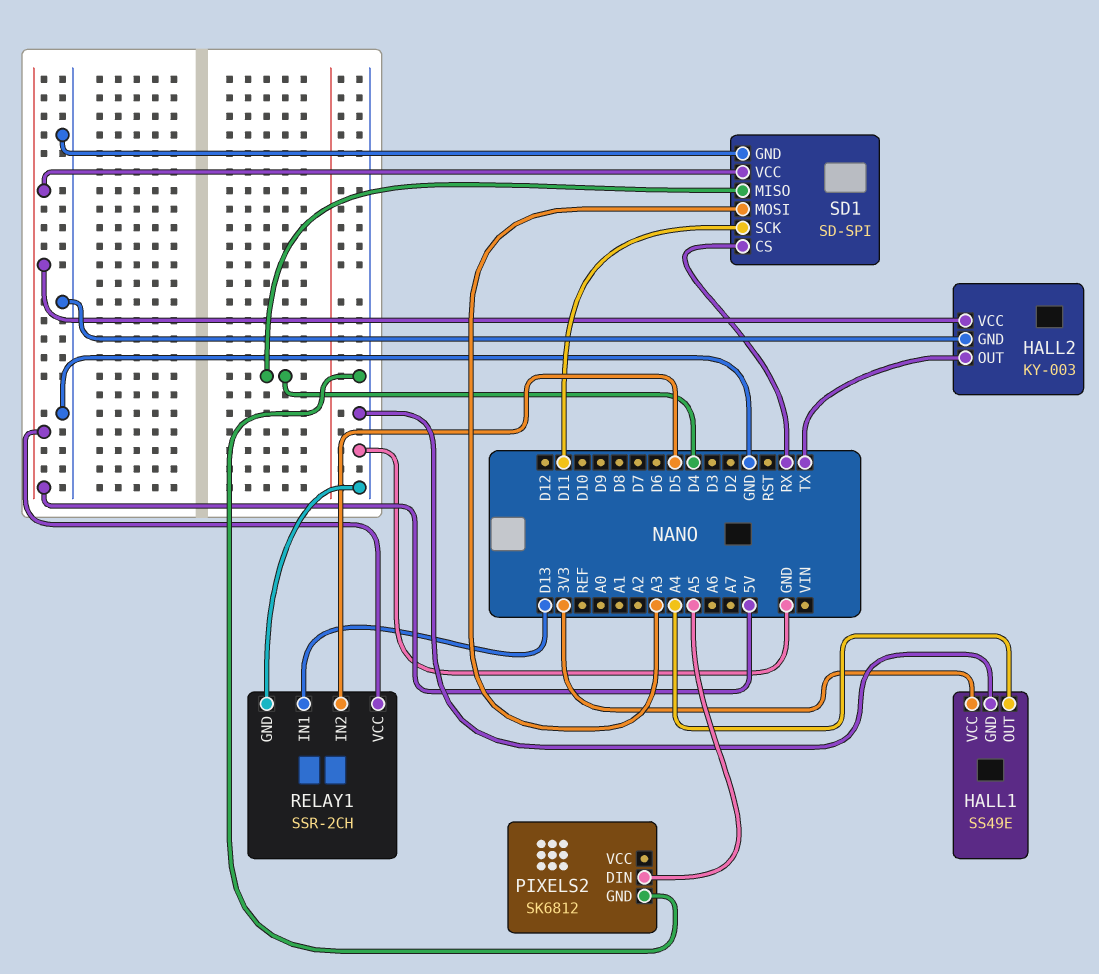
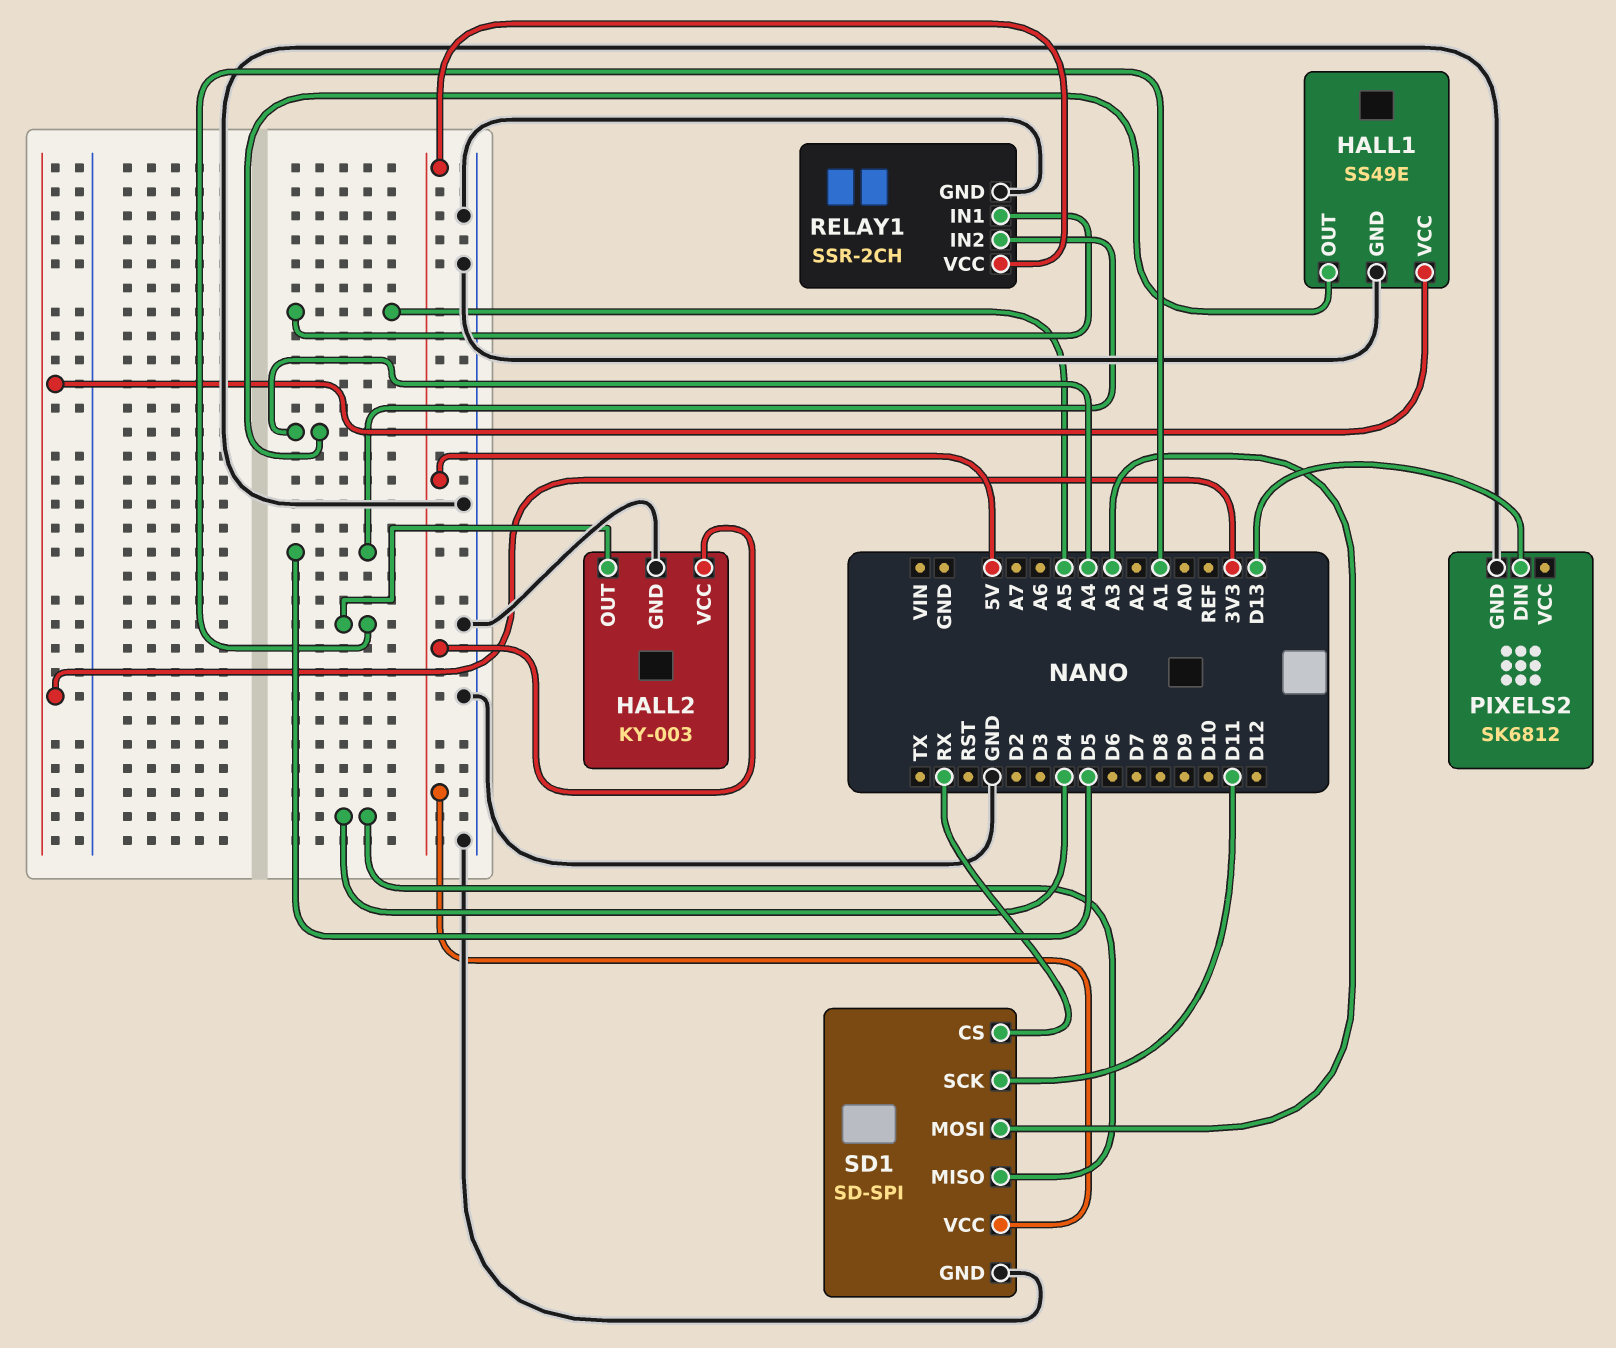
HALL2 pin OUT: TX -> A1
PIXELS2 pin DIN: A5 -> D13
RELAY1 pin IN1: D13 -> A5

